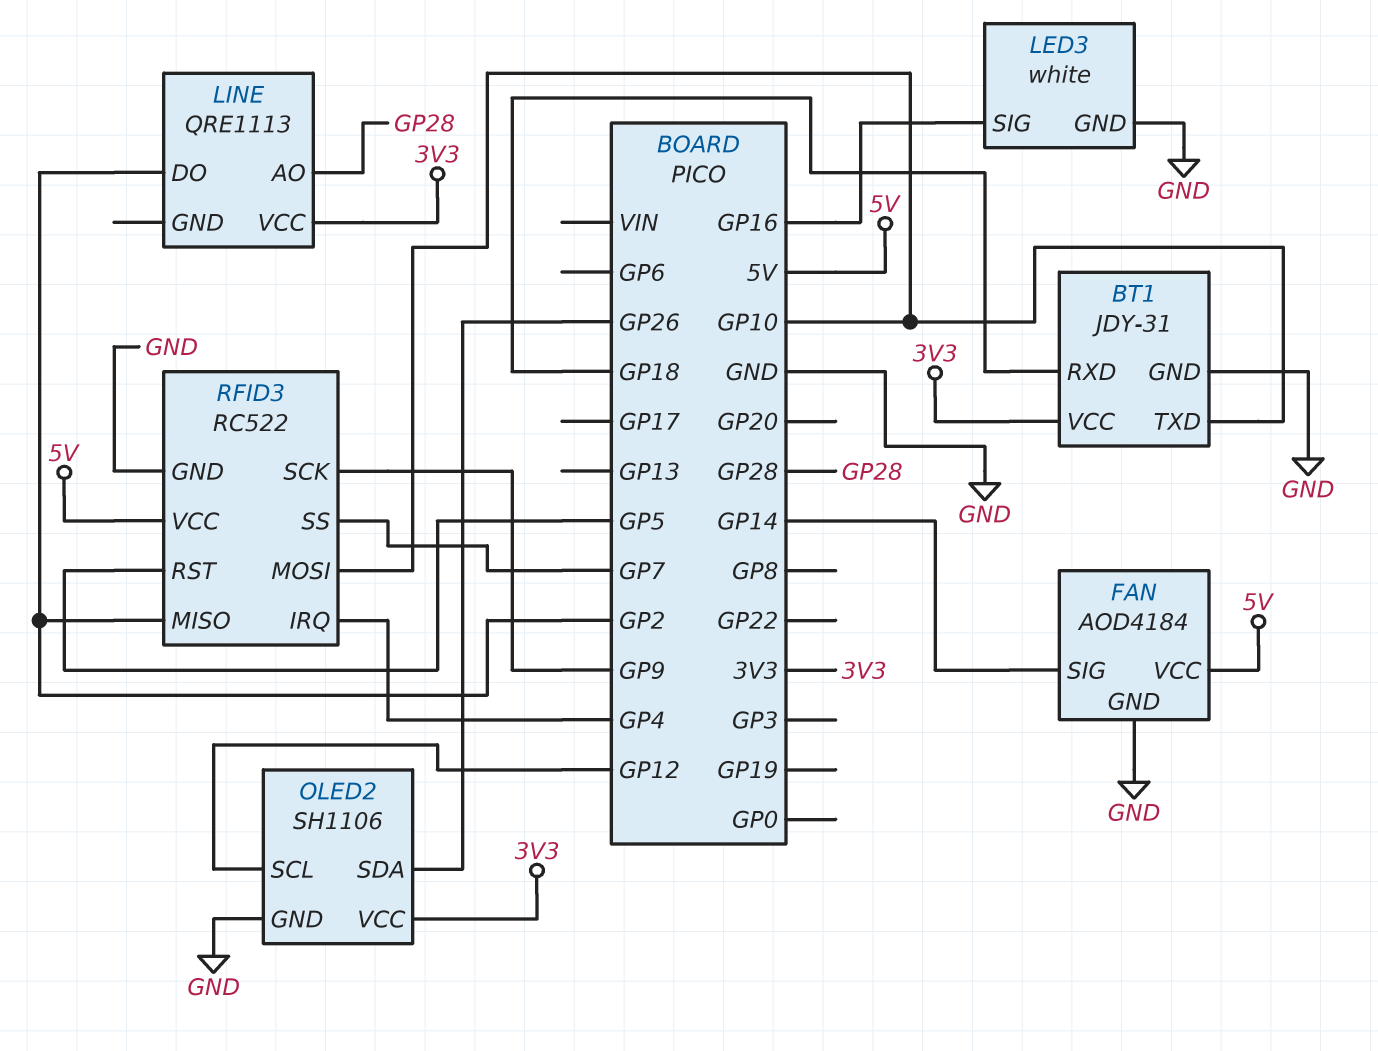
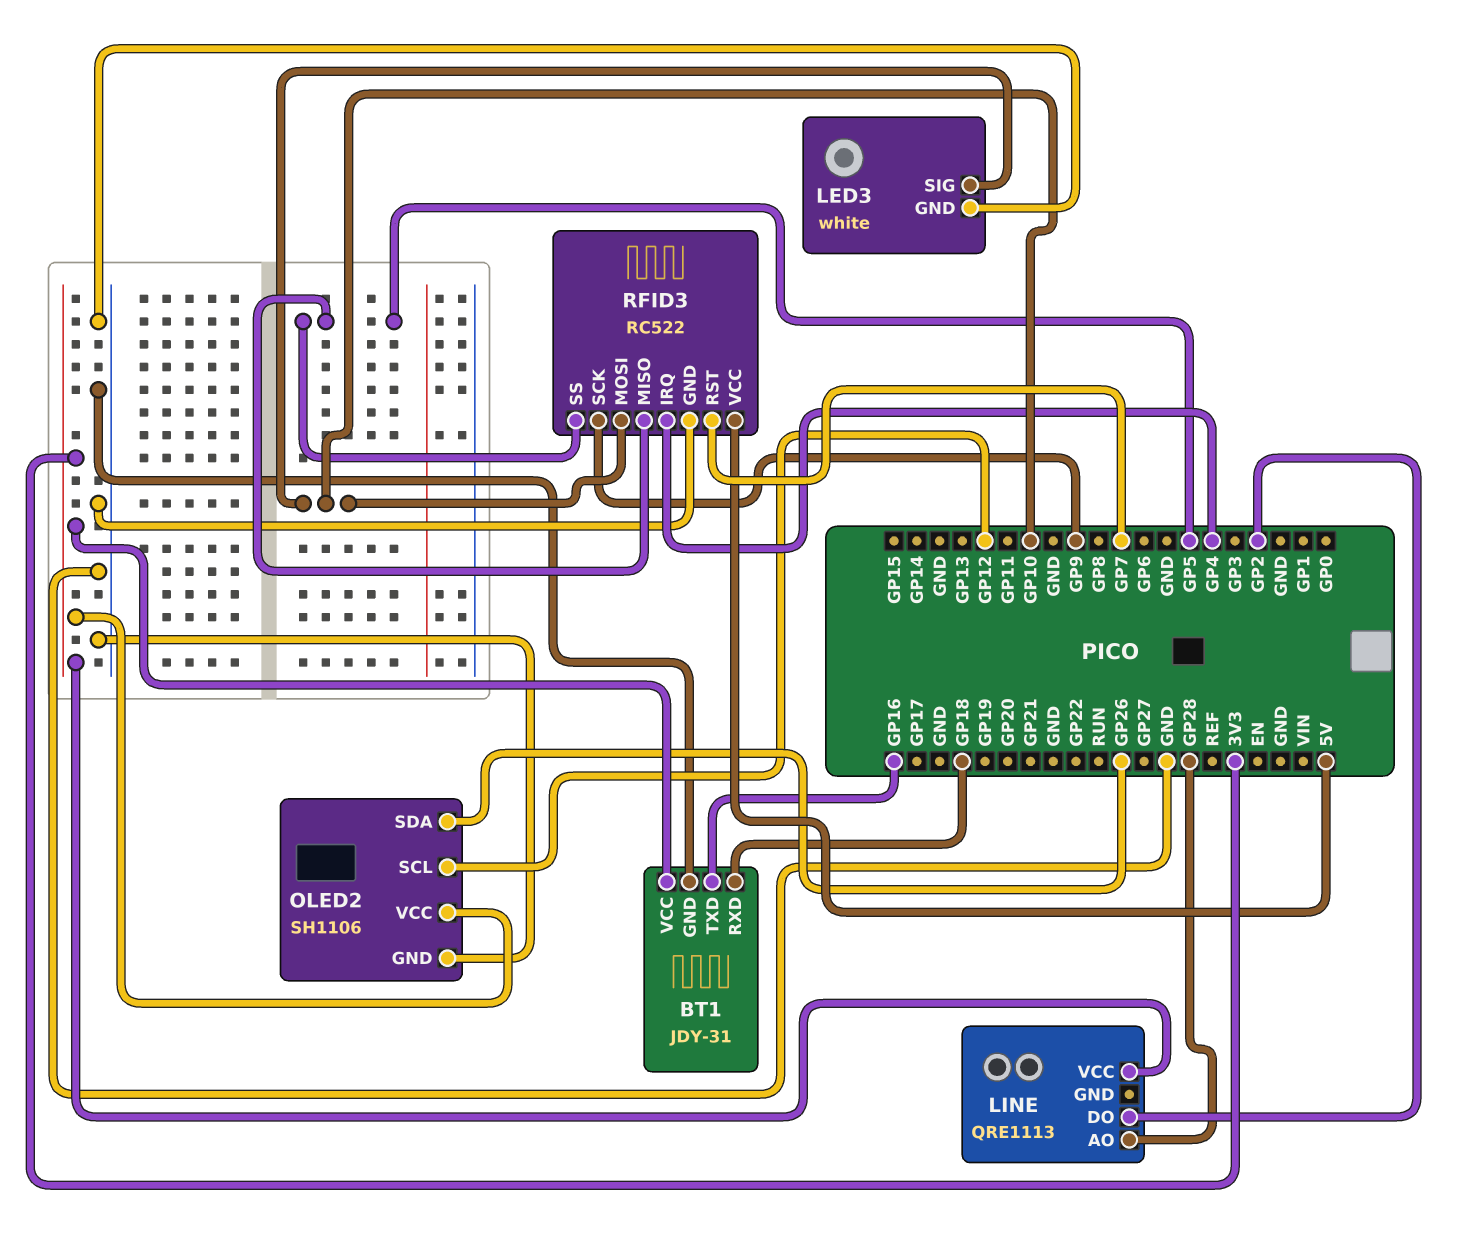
BT1 pin TXD: GP10 -> GP16
FAN: AOD4184 -> none
FAN pin GND: GND -> none
FAN pin SIG: GP14 -> none
FAN pin VCC: 5V -> none
LED3 pin SIG: GP16 -> GP10
RFID3 pin MISO: GP2 -> GP5
RFID3 pin RST: GP5 -> GP7
RFID3 pin SS: GP7 -> GP5

